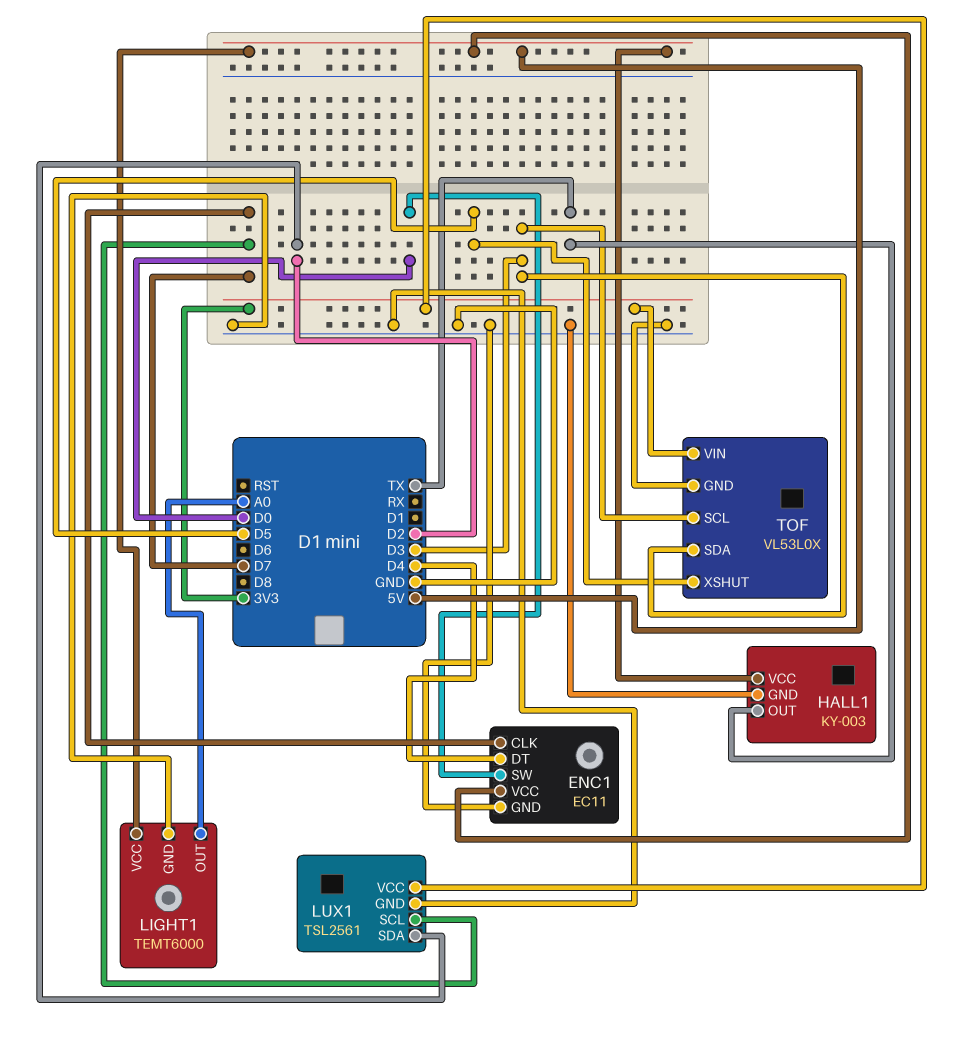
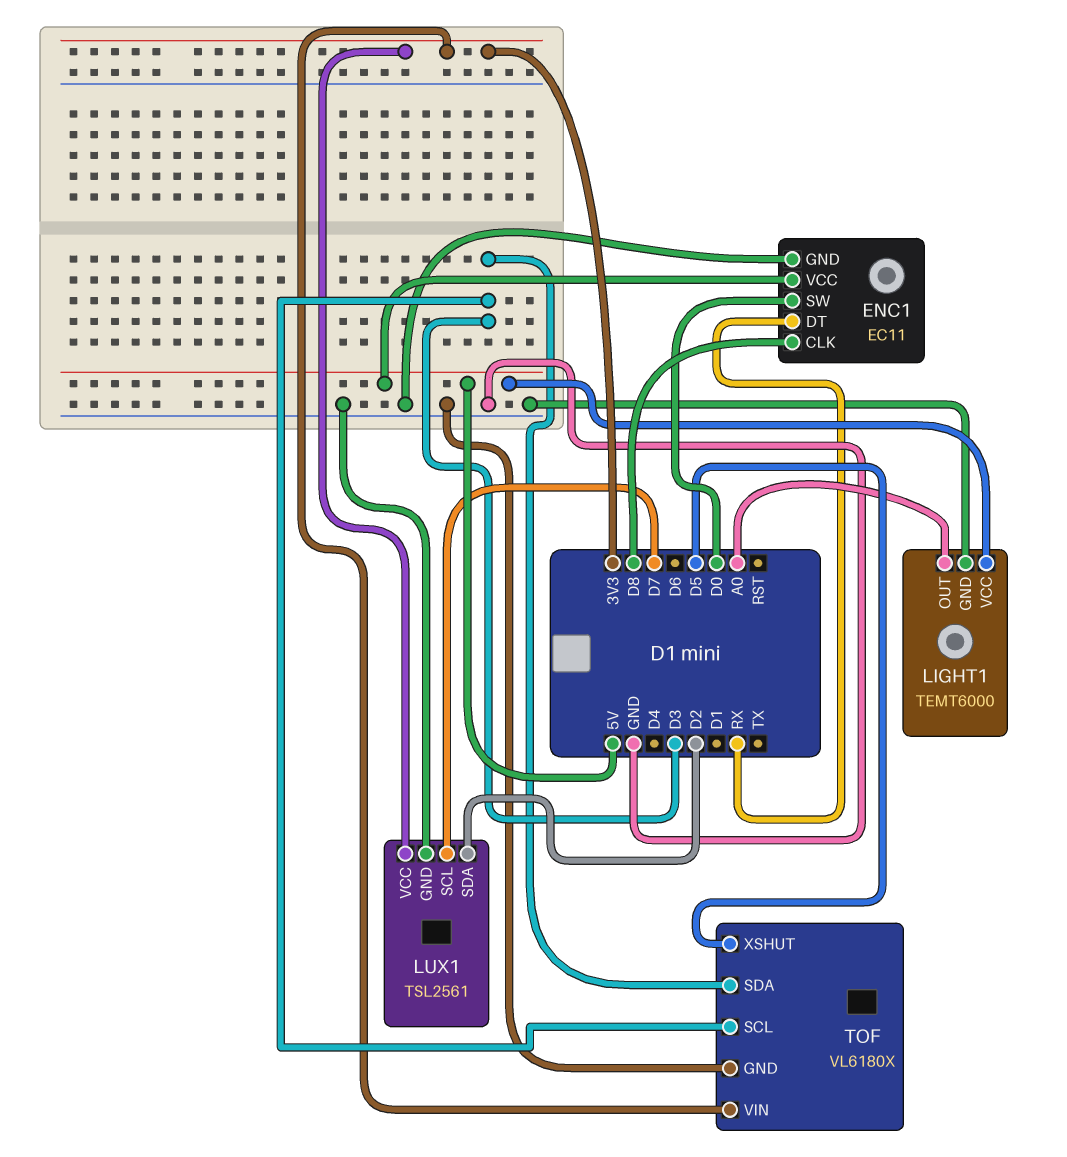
ENC1 pin CLK: D7 -> D8
ENC1 pin DT: D4 -> RX
HALL1: KY-003 -> none
HALL1 pin GND: GND -> none
HALL1 pin OUT: TX -> none
HALL1 pin VCC: 5V -> none
TOF: VL53L0X -> VL6180X

